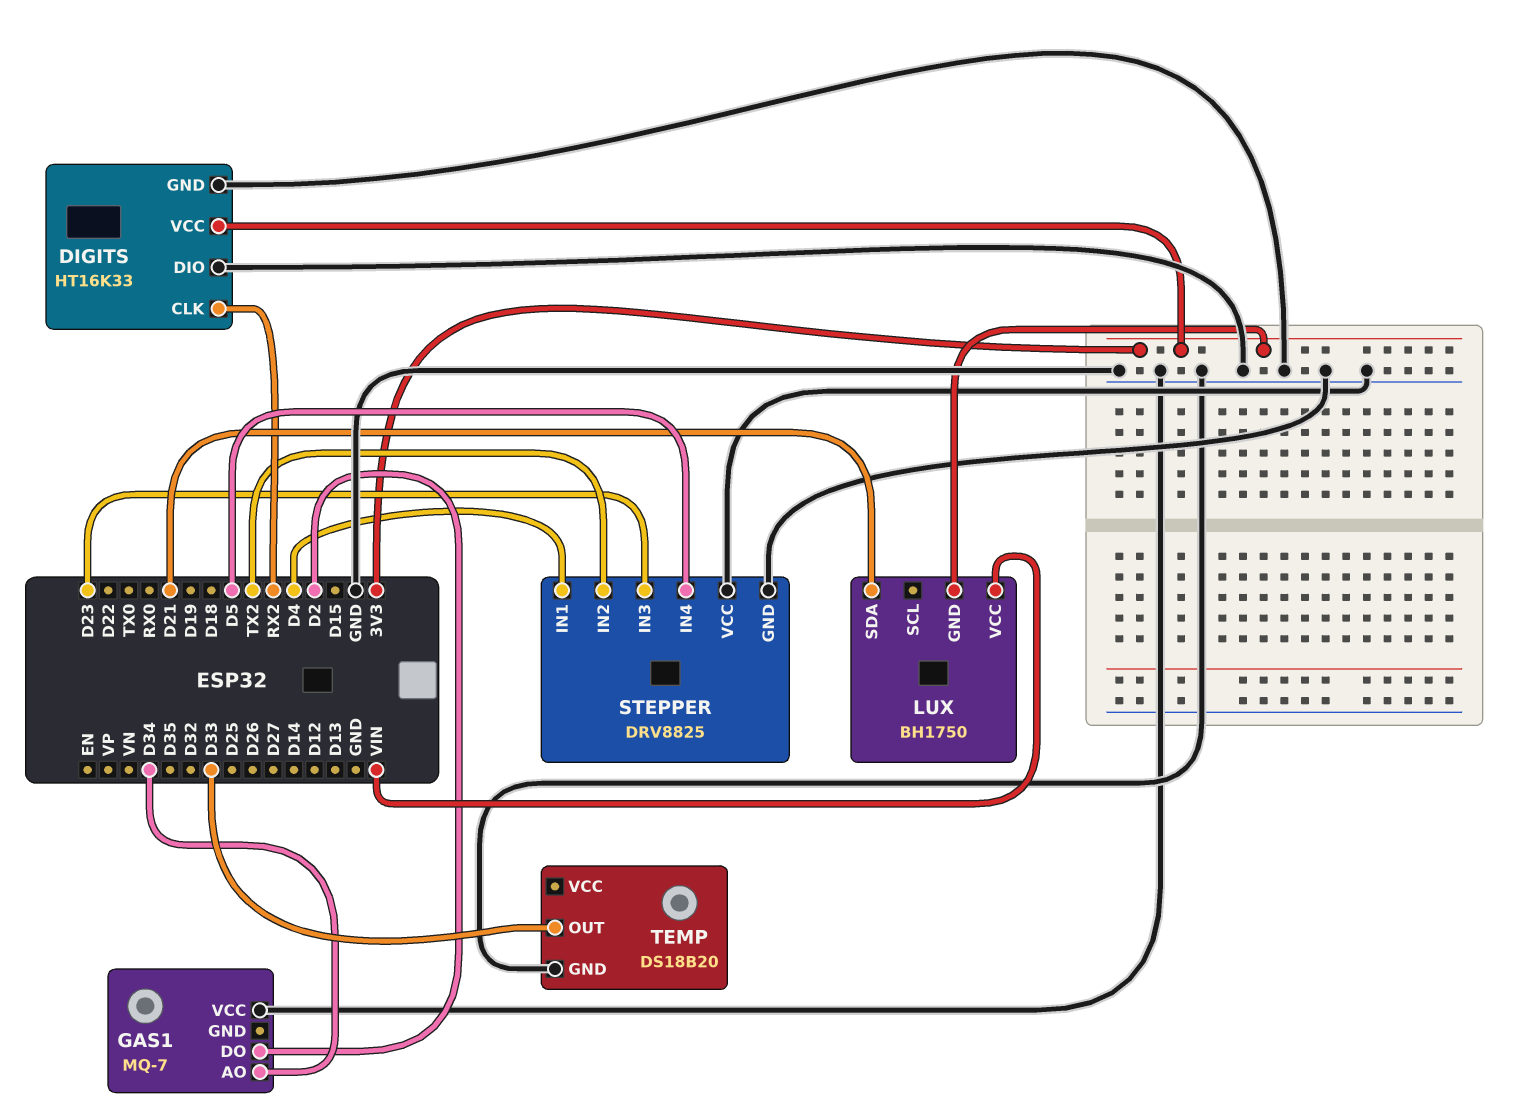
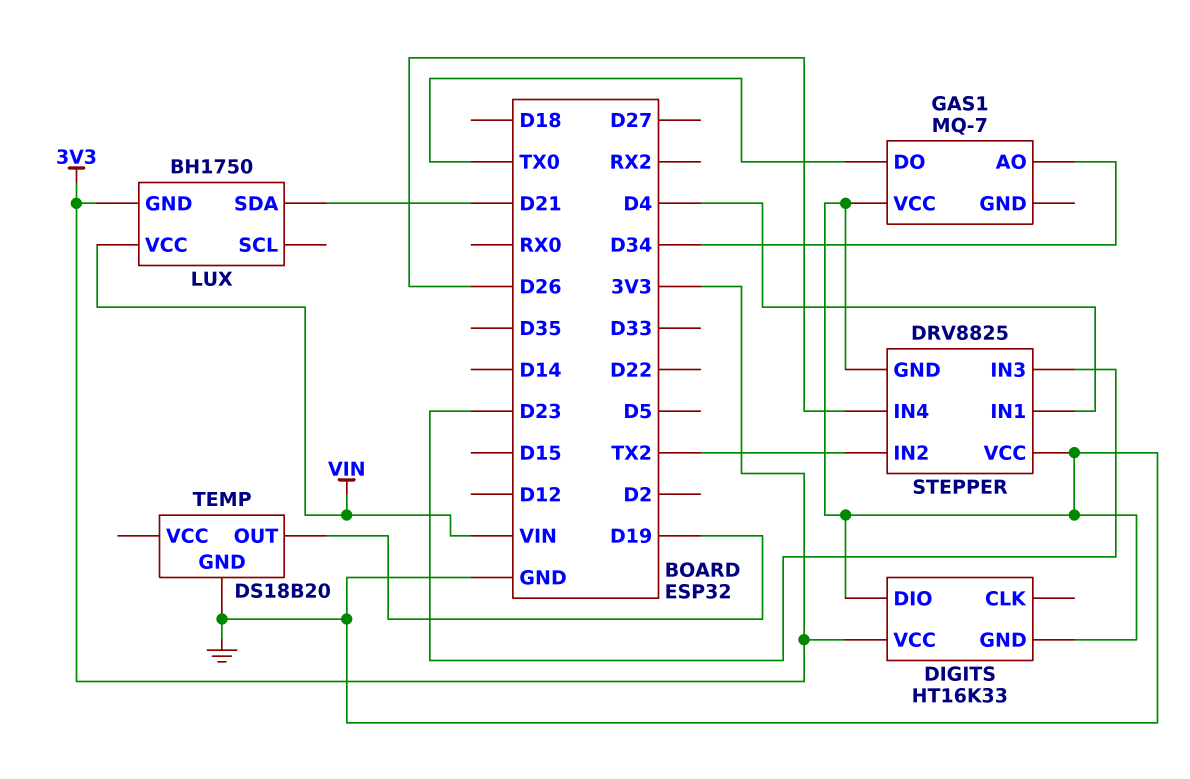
DIGITS pin CLK: RX2 -> none
GAS1 pin DO: D2 -> TX0
STEPPER pin IN4: D5 -> D26
TEMP pin OUT: D33 -> D19

